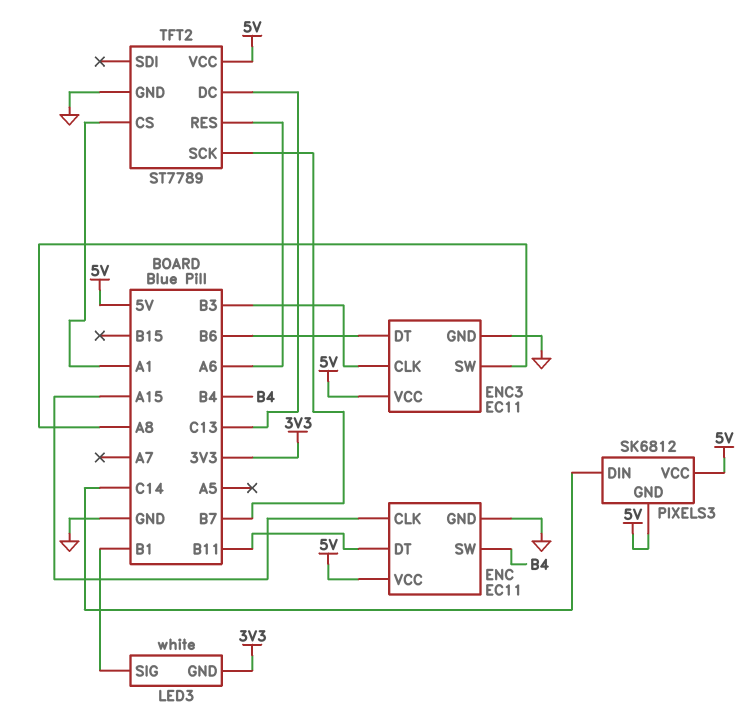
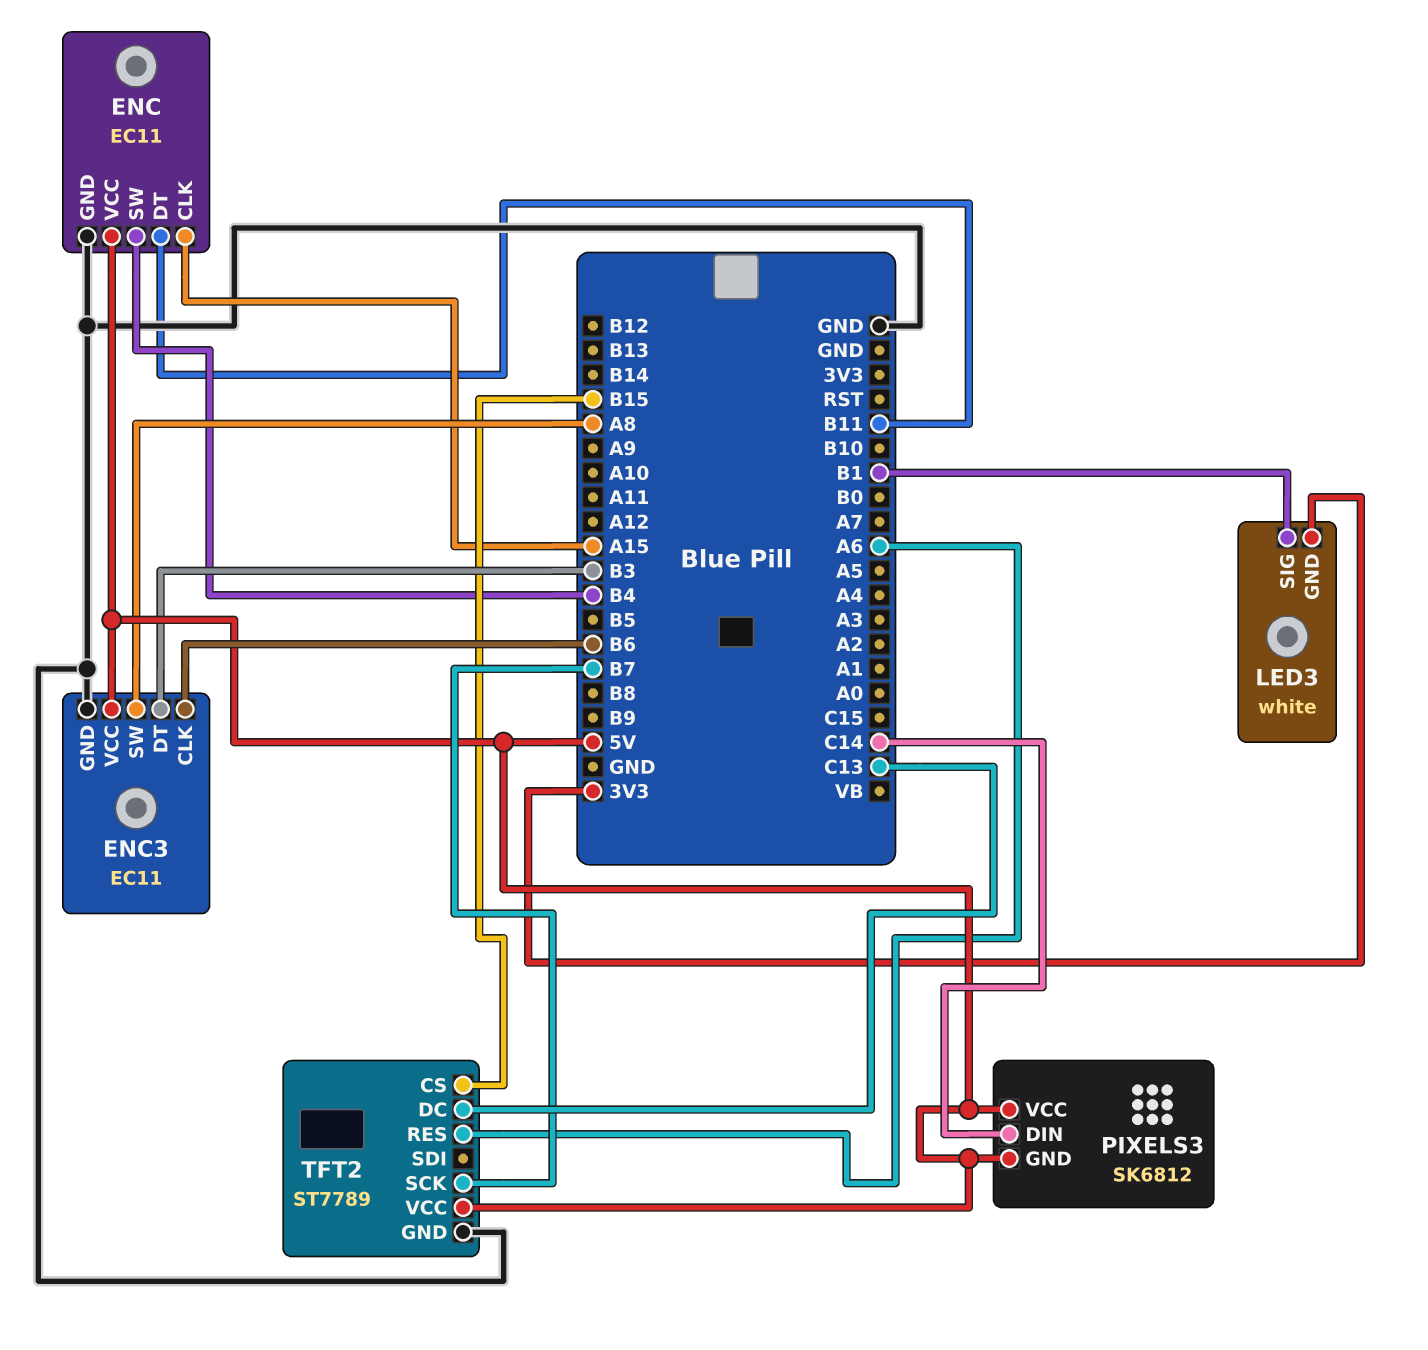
ENC3 pin CLK: B3 -> B6
ENC3 pin DT: B6 -> B3
TFT2 pin CS: A1 -> B15

